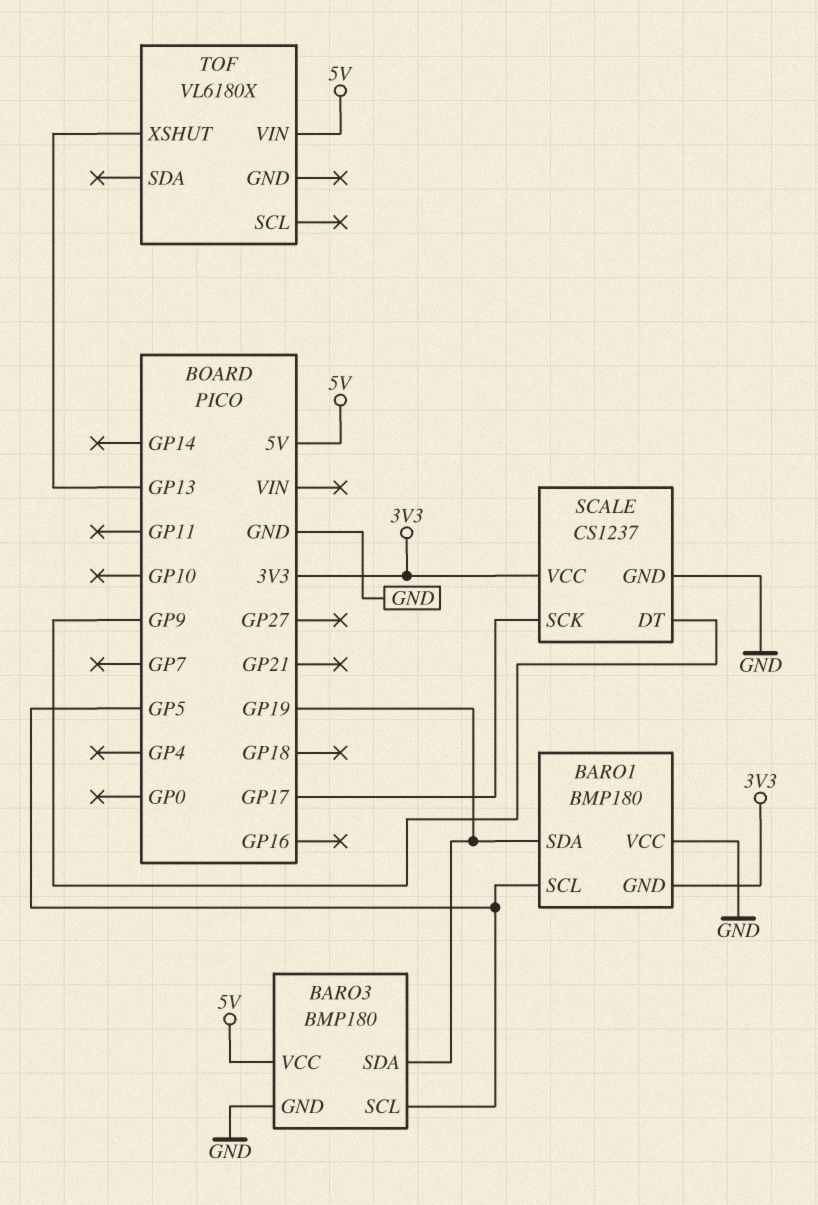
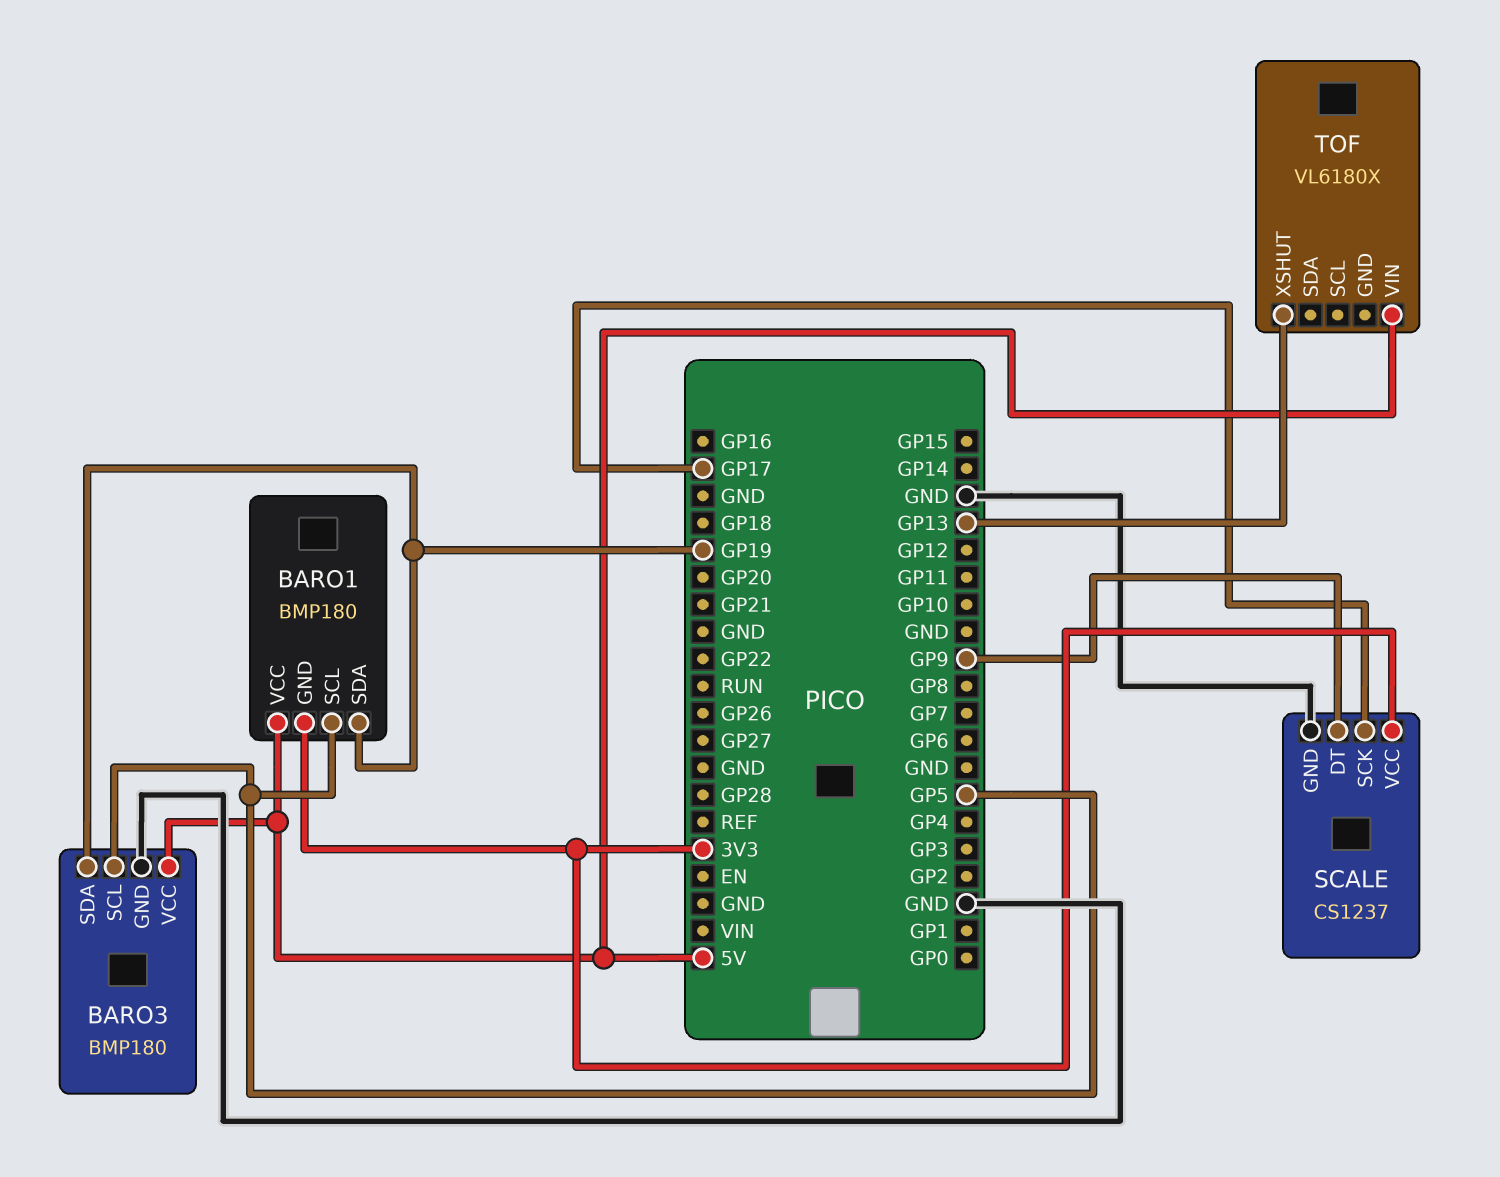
BARO1 pin VCC: GND -> 5V

